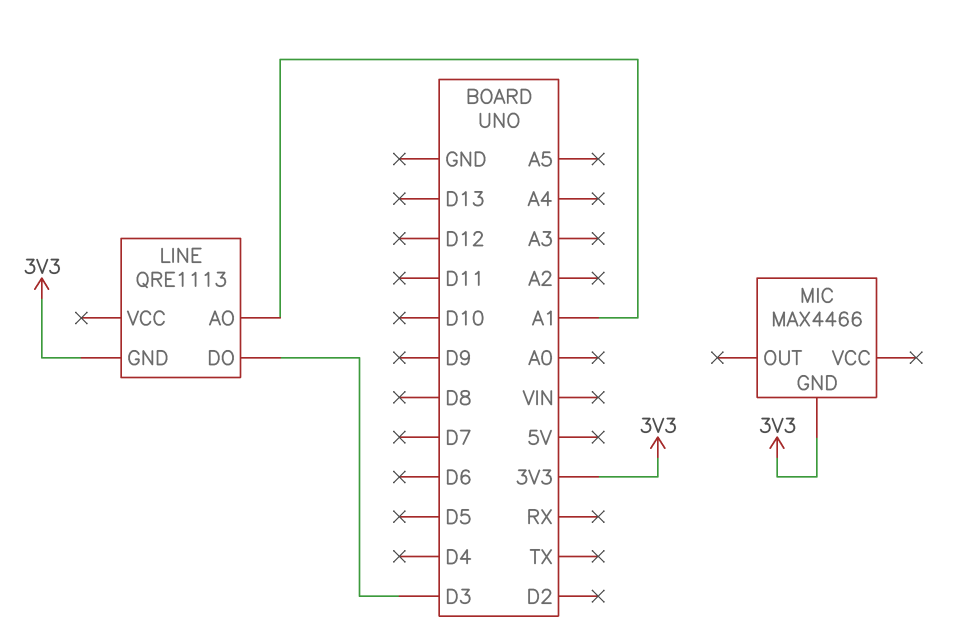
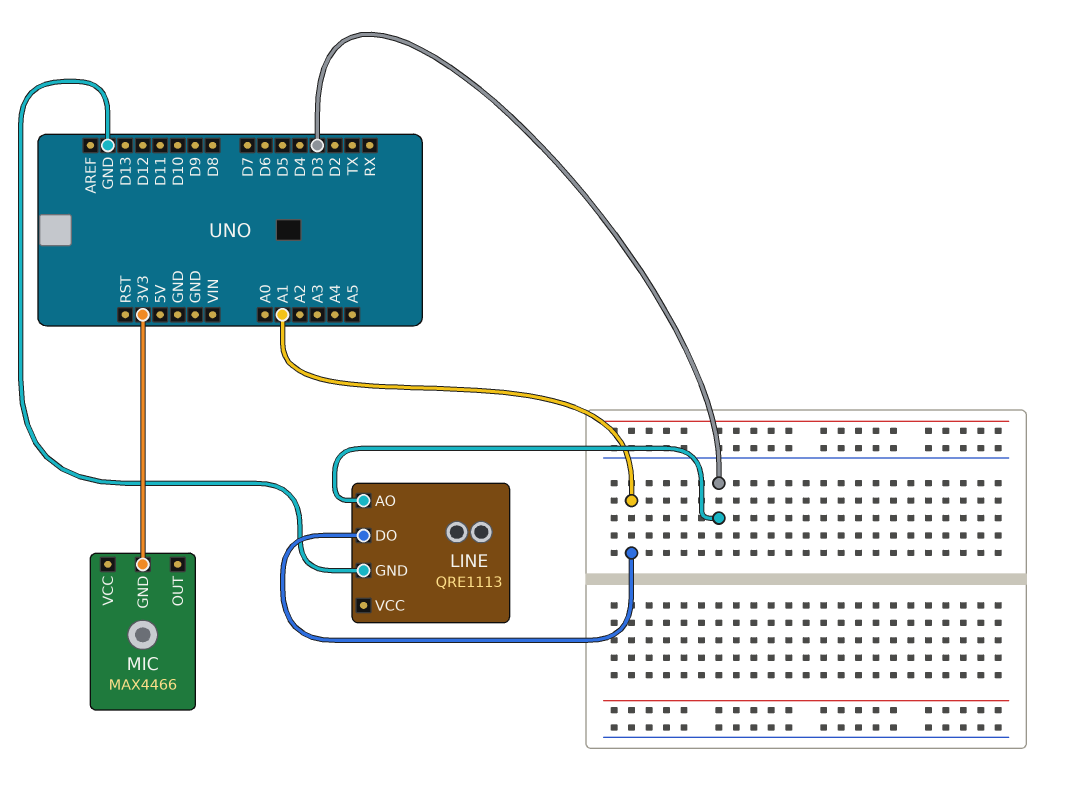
LINE pin AO: A1 -> D3
LINE pin DO: D3 -> A1
LINE pin GND: 3V3 -> GND

